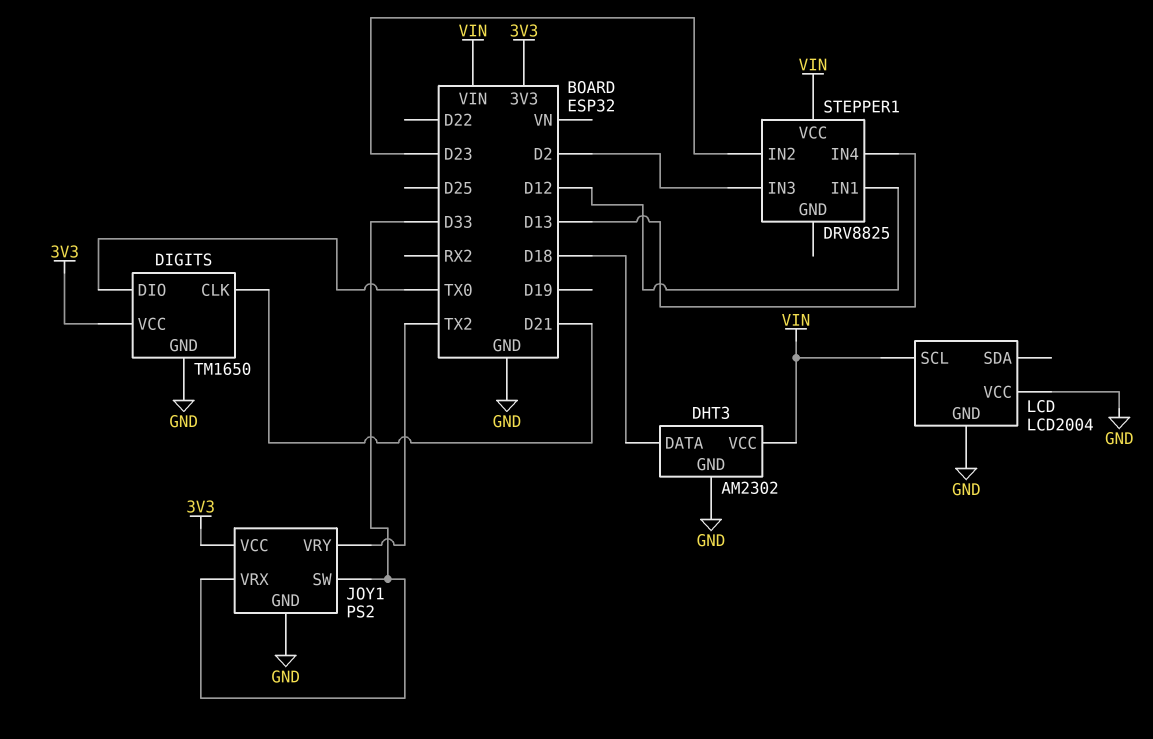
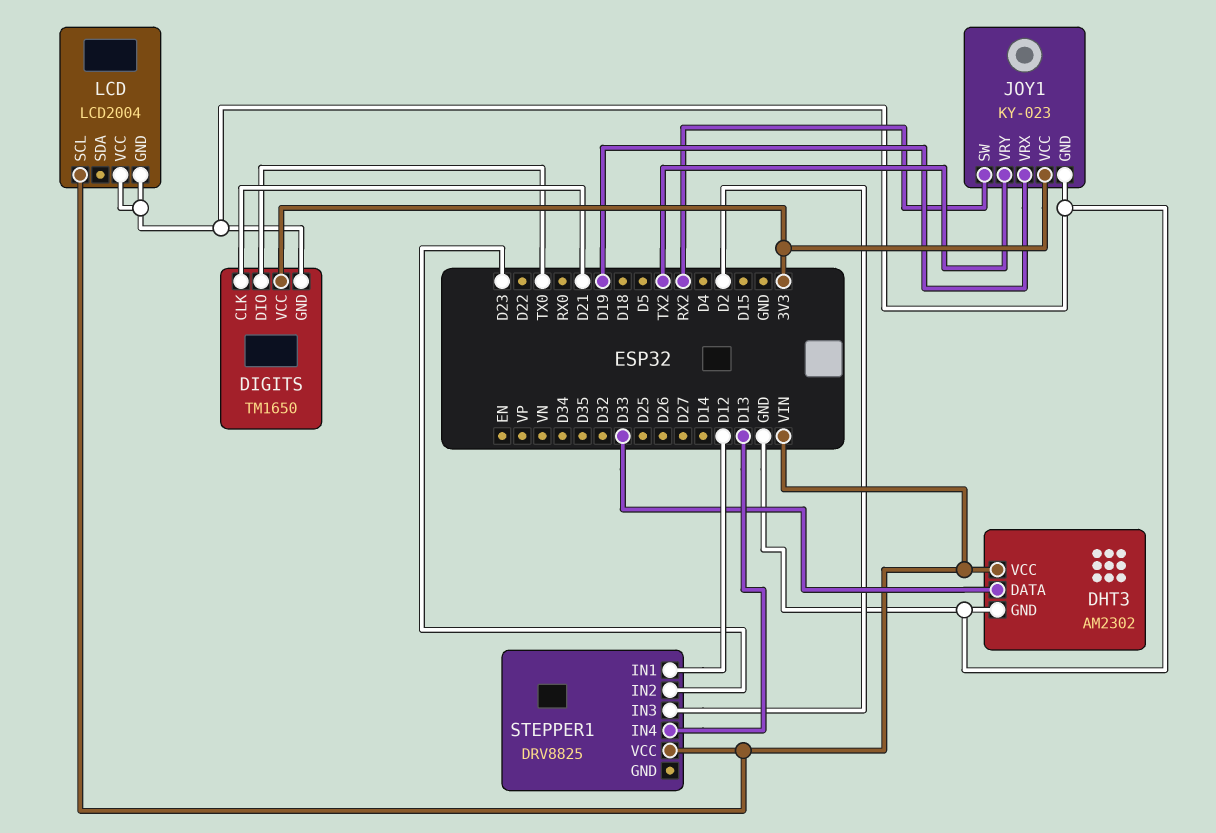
DHT3 pin DATA: D18 -> D33
JOY1: PS2 -> KY-023
JOY1 pin SW: D33 -> RX2
JOY1 pin VRX: D33 -> D19

